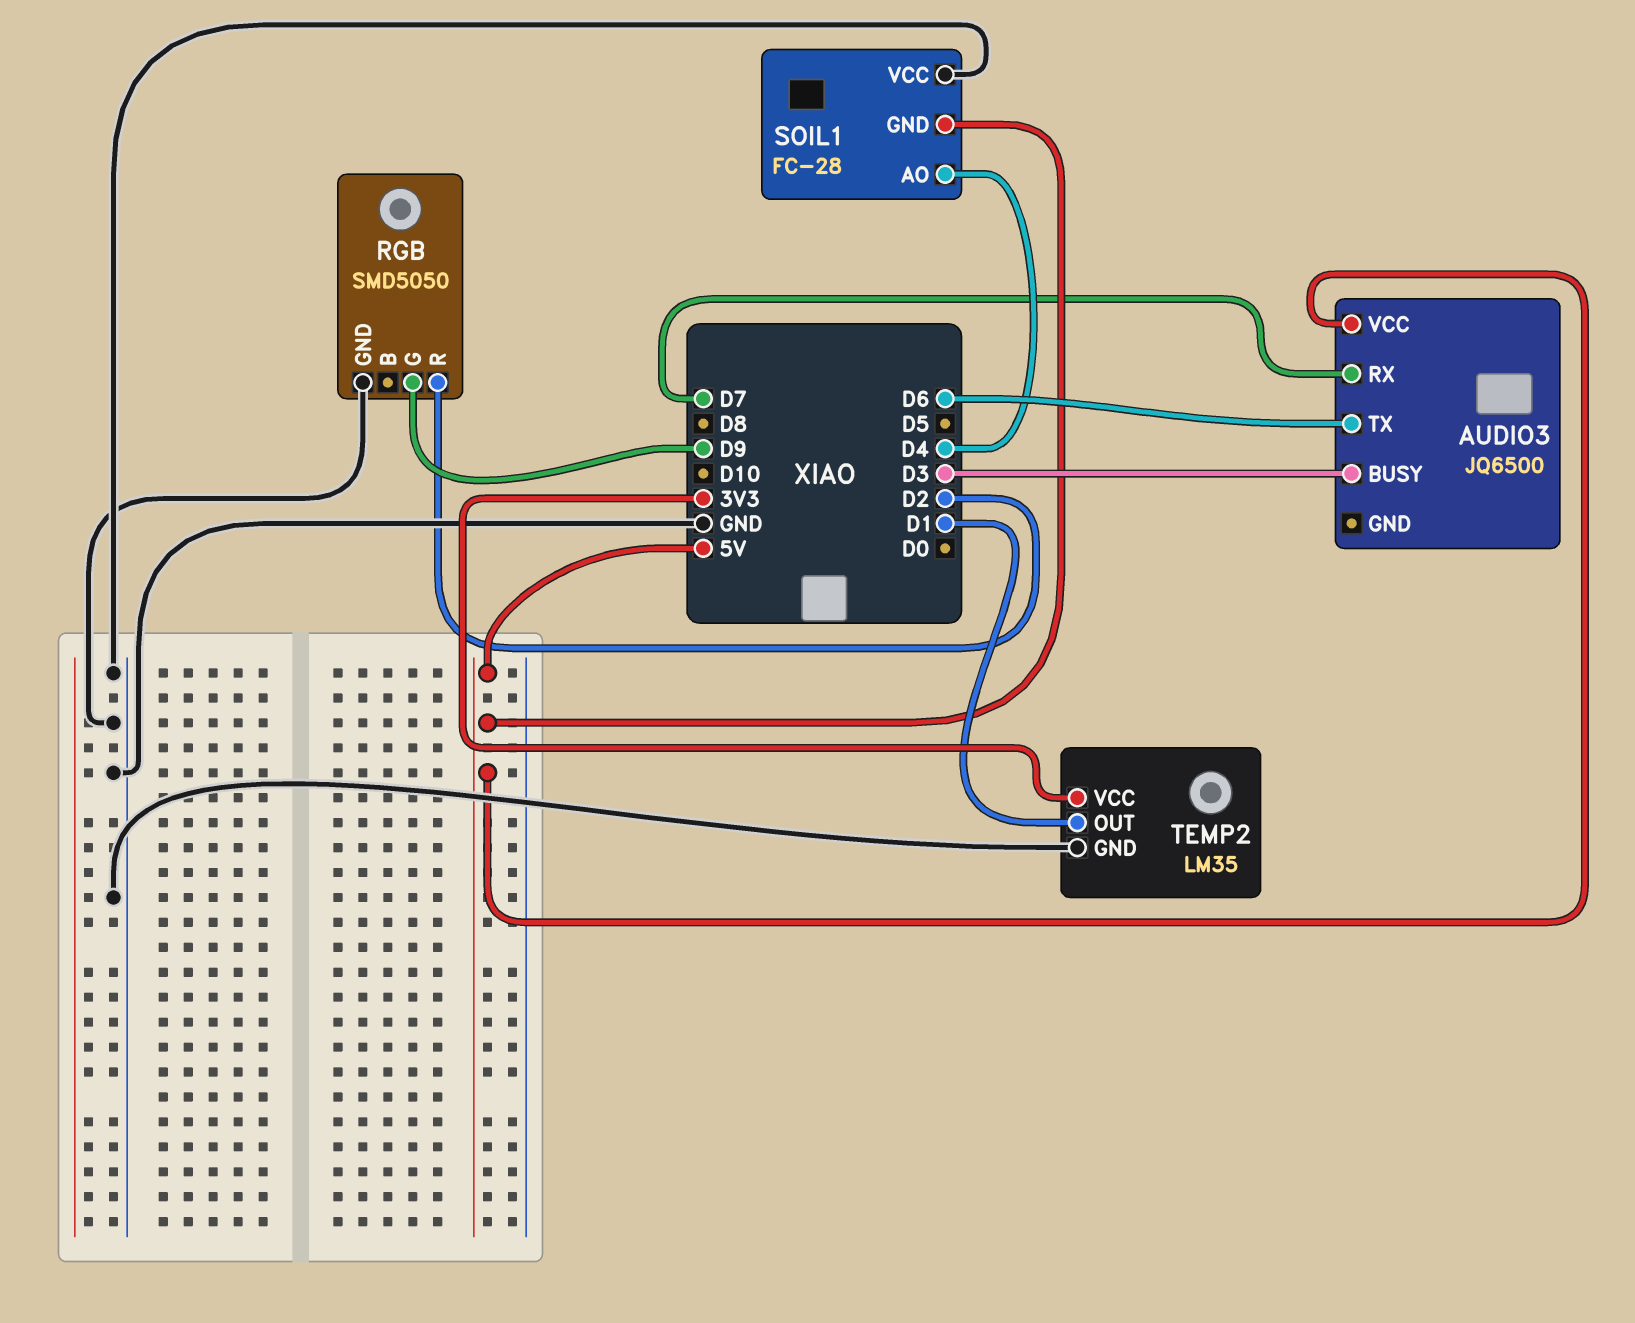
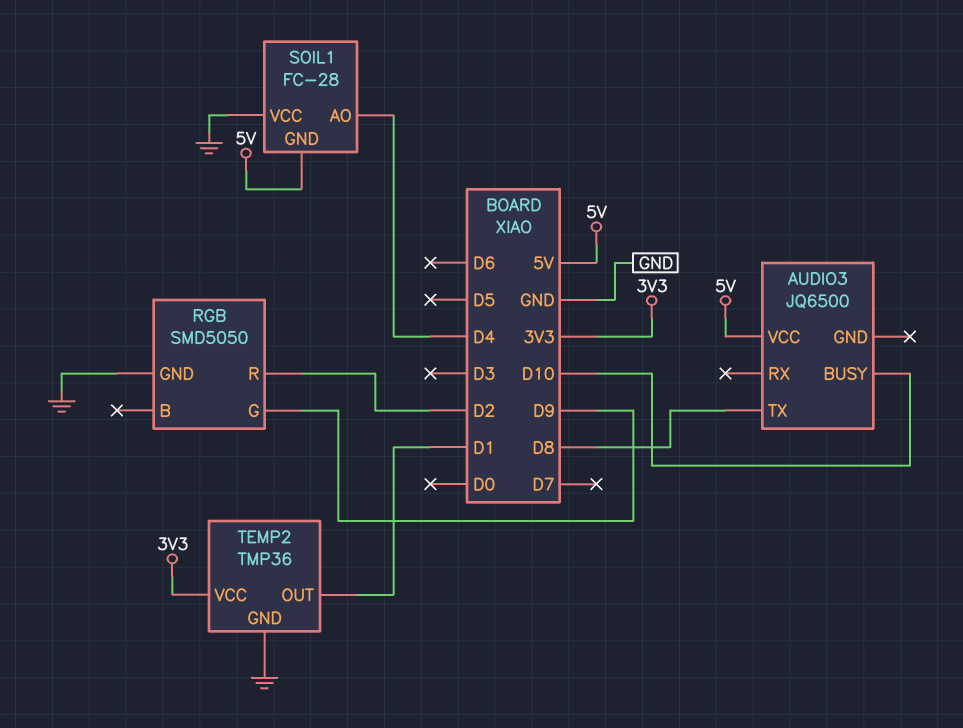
AUDIO3 pin BUSY: D3 -> D10
AUDIO3 pin RX: D7 -> none
AUDIO3 pin TX: D6 -> D8
TEMP2: LM35 -> TMP36

